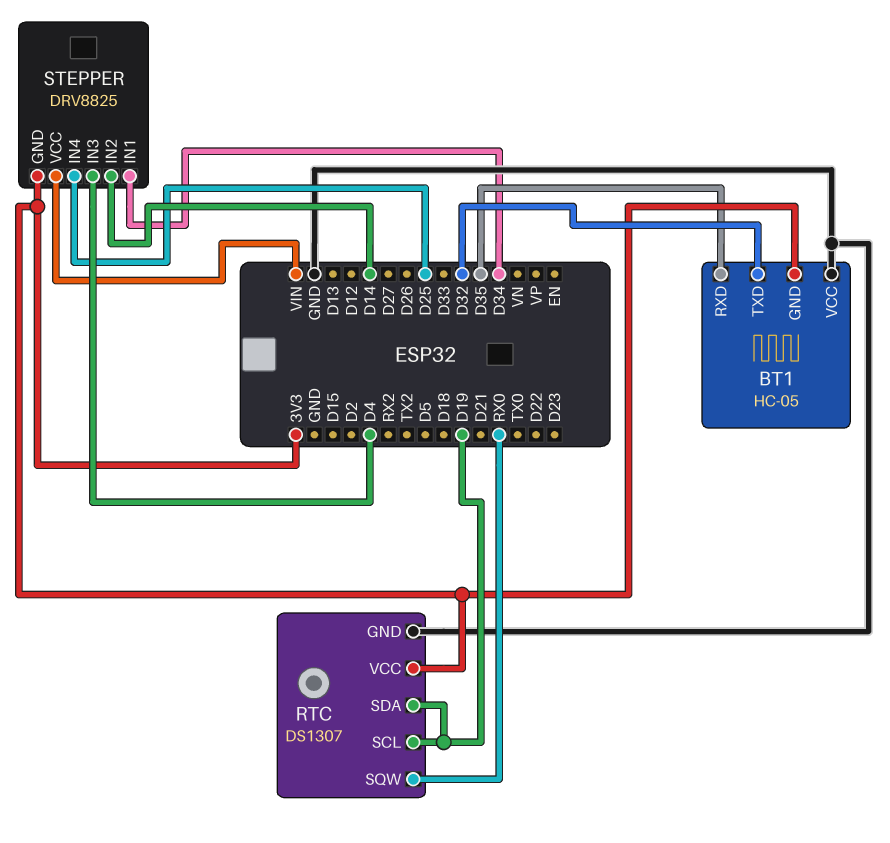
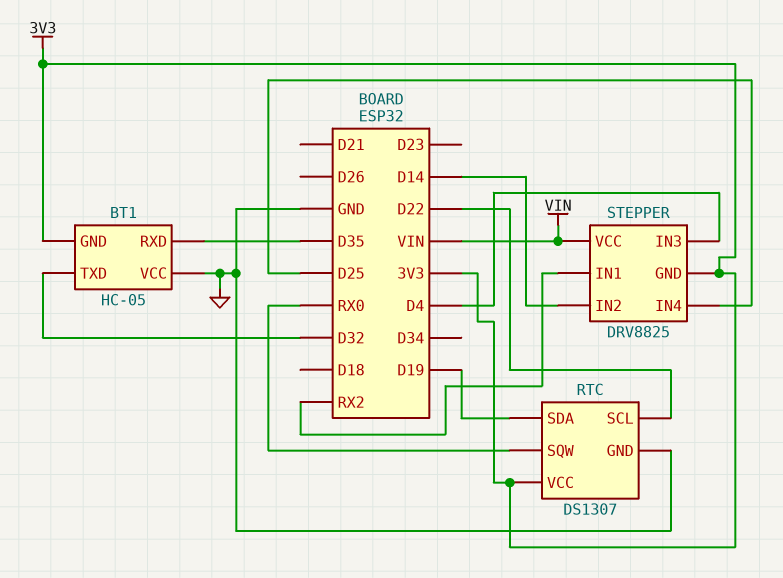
RTC pin SCL: D19 -> D22
STEPPER pin IN1: D34 -> RX2

